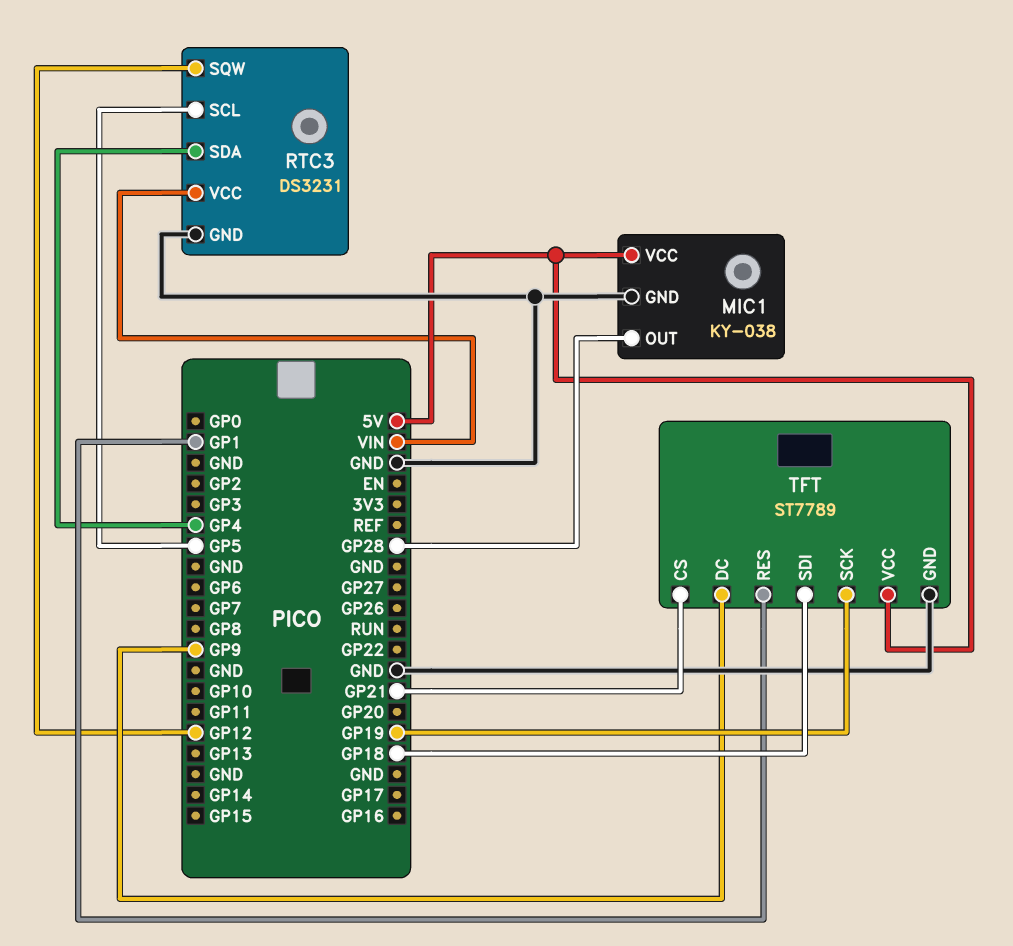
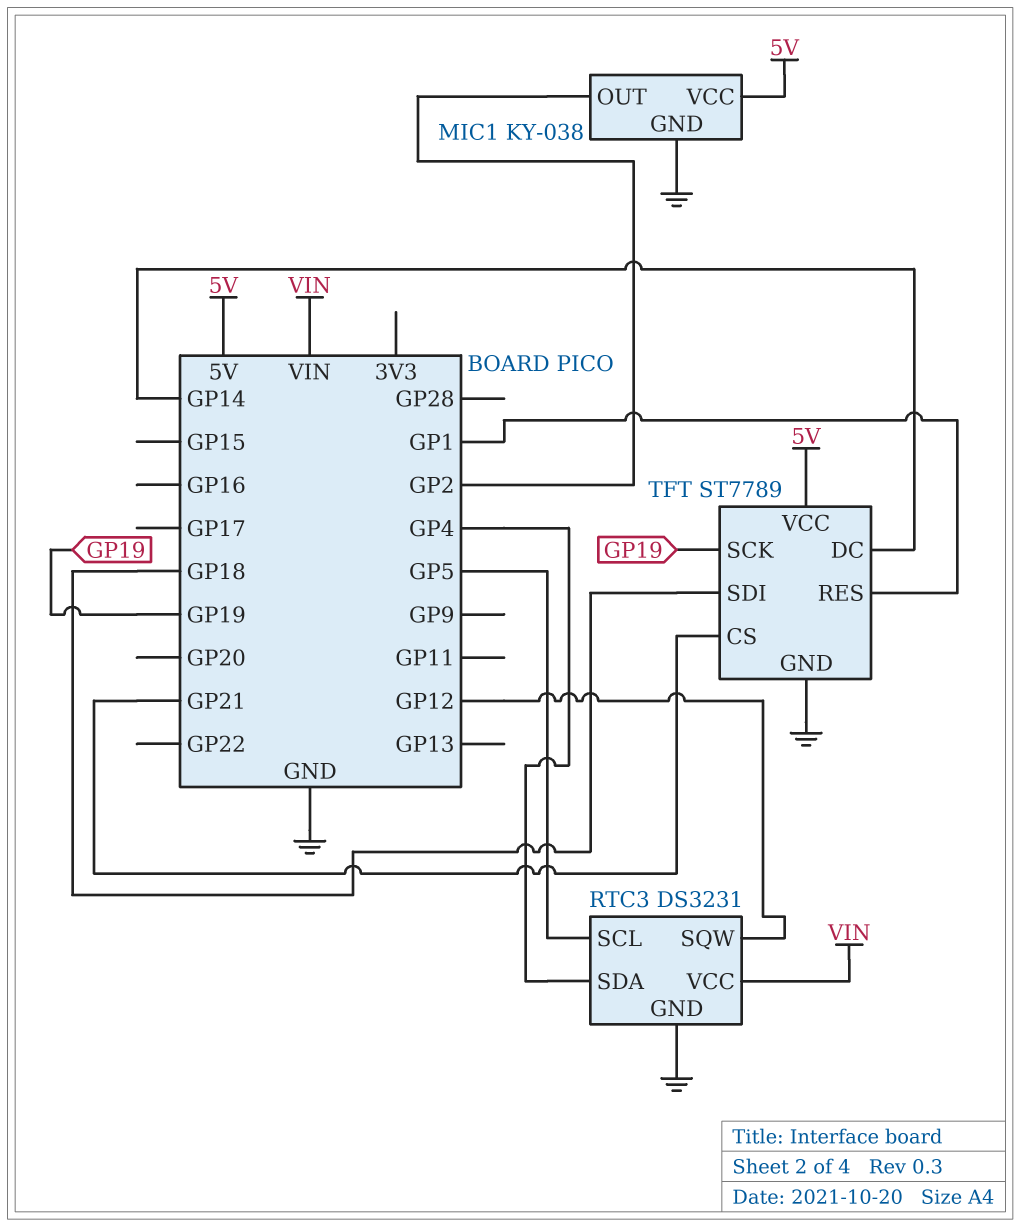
MIC1 pin OUT: GP28 -> GP2
TFT pin DC: GP9 -> GP14

